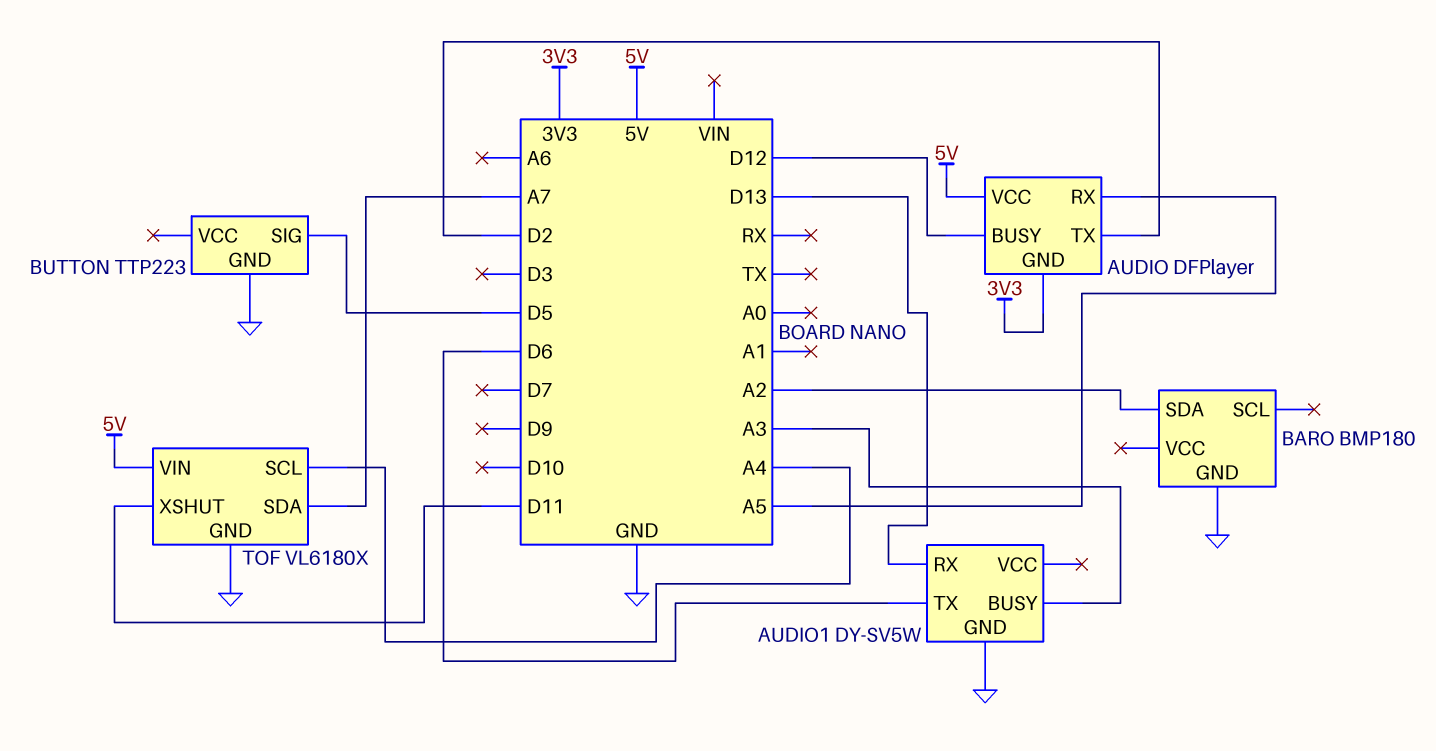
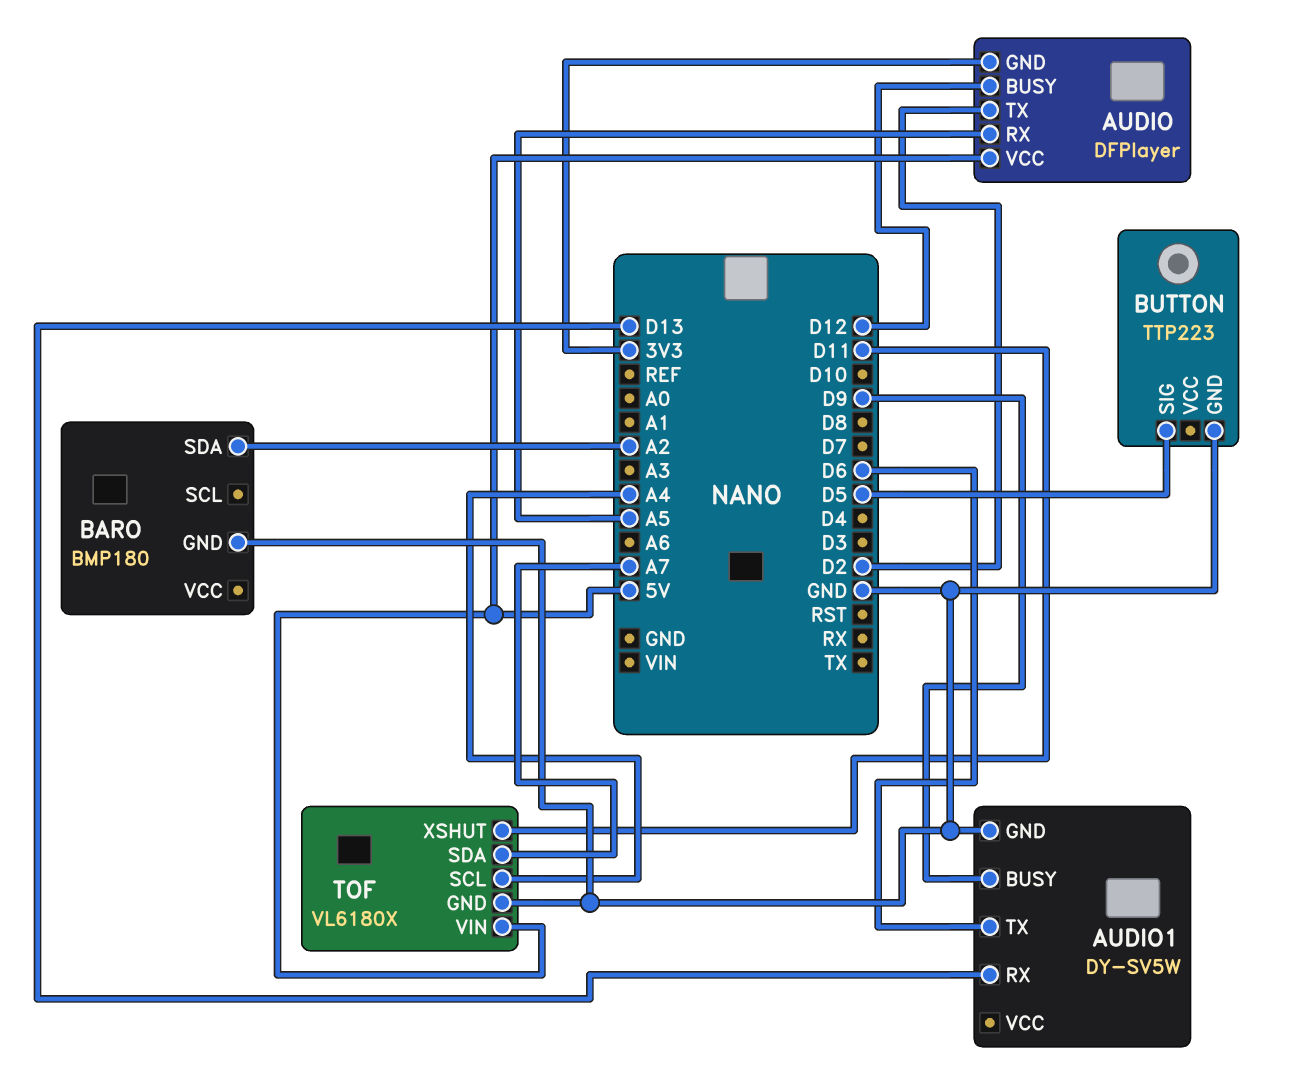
AUDIO1 pin BUSY: A3 -> D9

